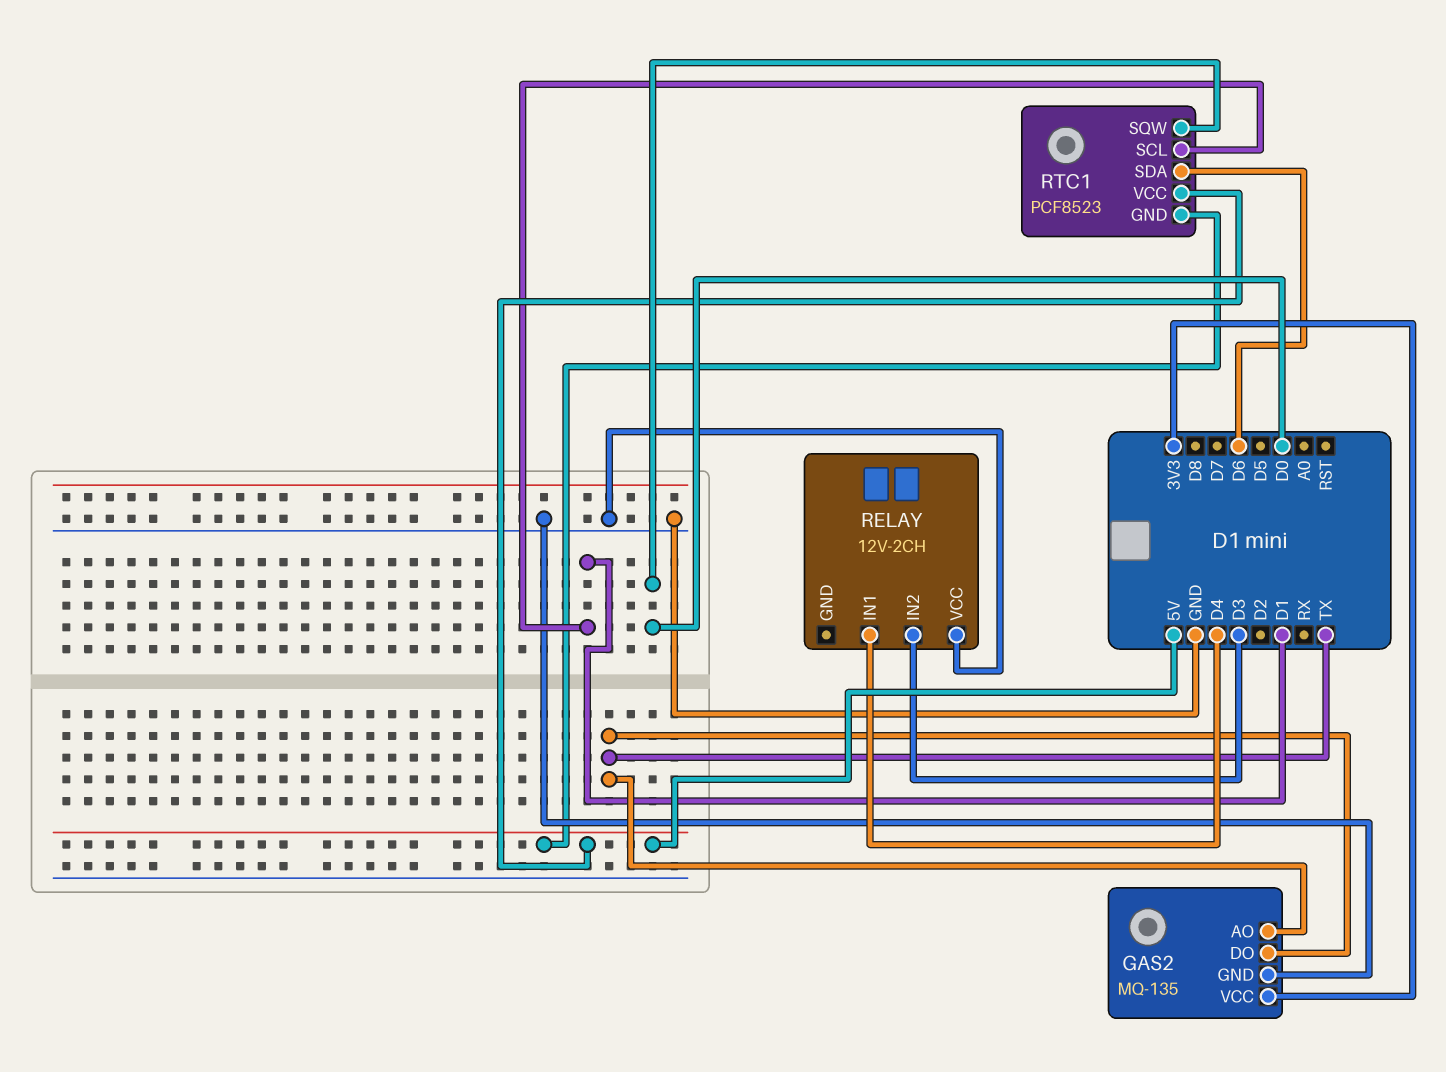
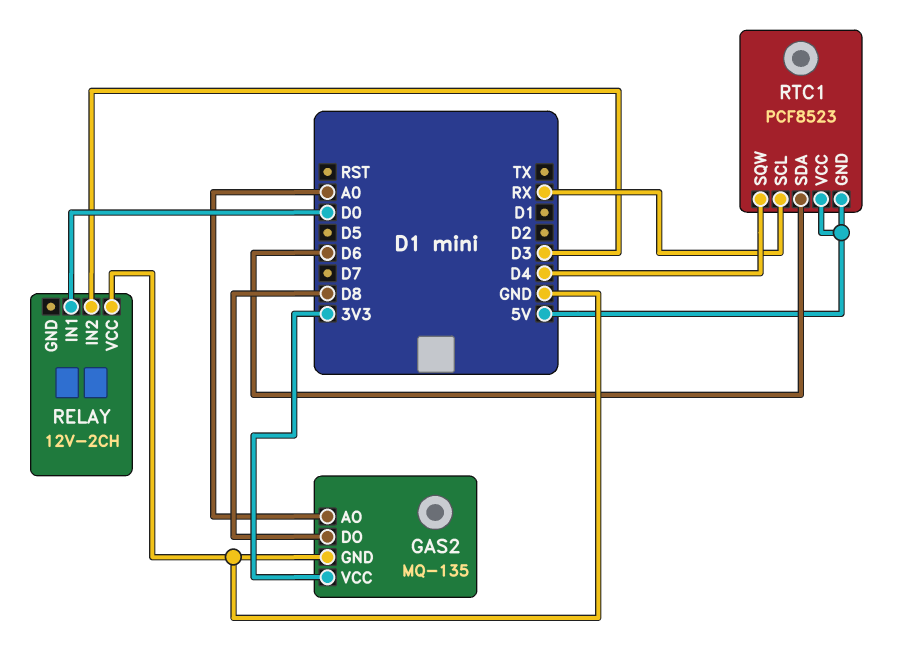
GAS2 pin AO: TX -> A0
GAS2 pin DO: TX -> D8
RELAY pin IN1: D4 -> D0
RTC1 pin SCL: D1 -> RX
RTC1 pin SQW: D0 -> D4

